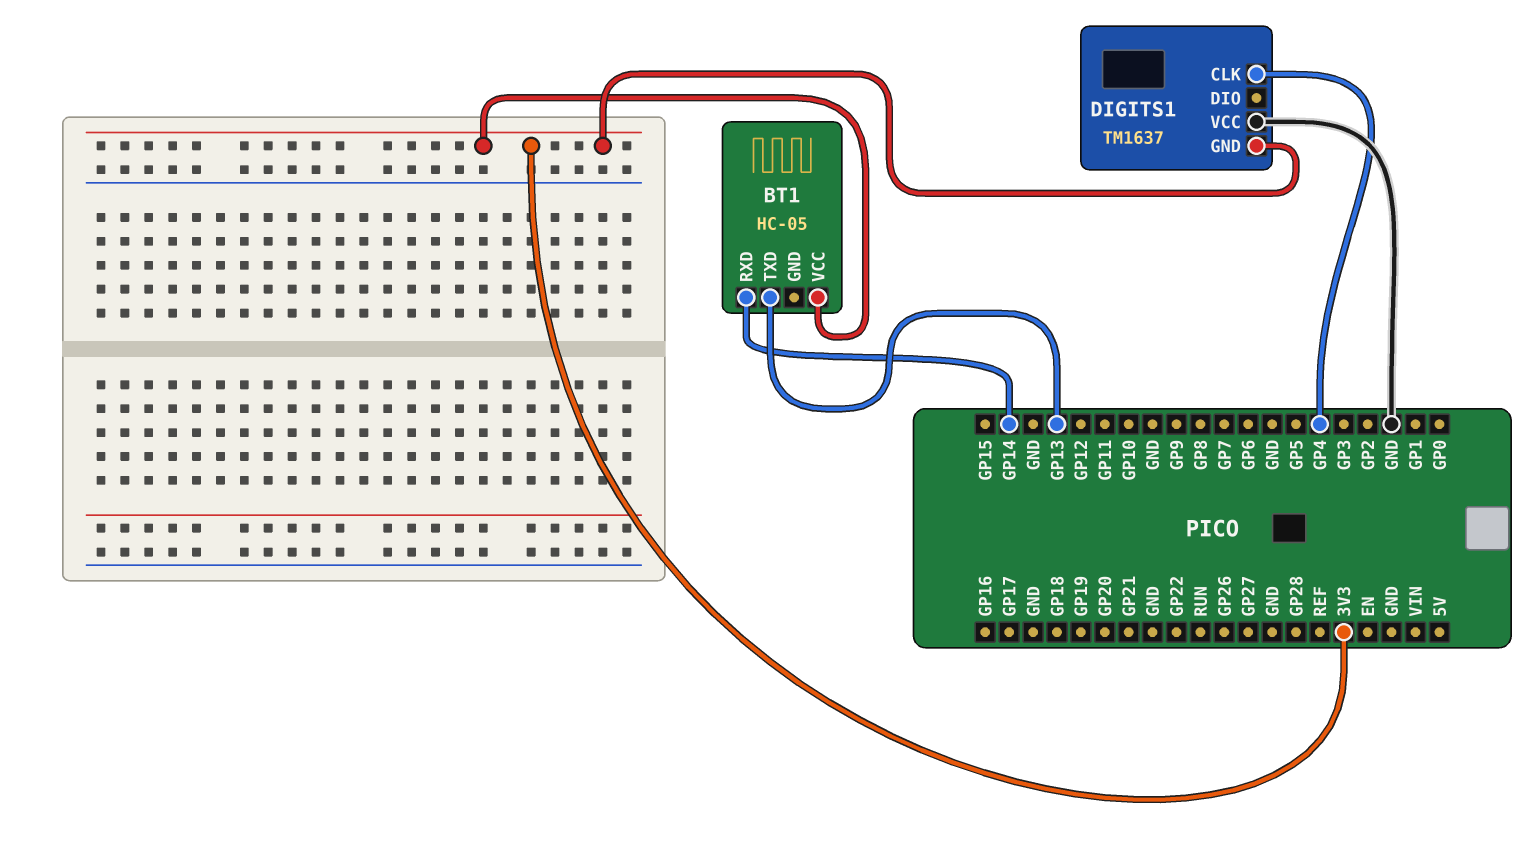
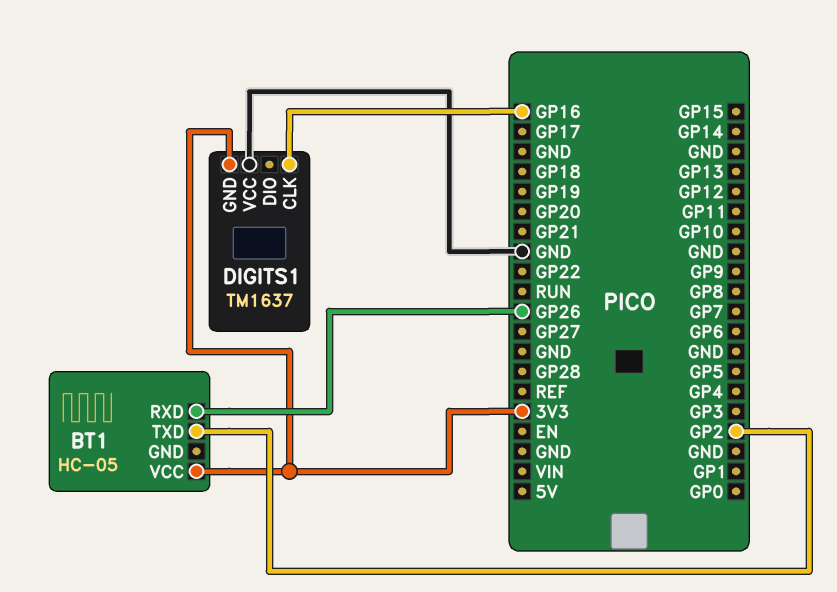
BT1 pin RXD: GP14 -> GP26
BT1 pin TXD: GP13 -> GP2
DIGITS1 pin CLK: GP4 -> GP16

